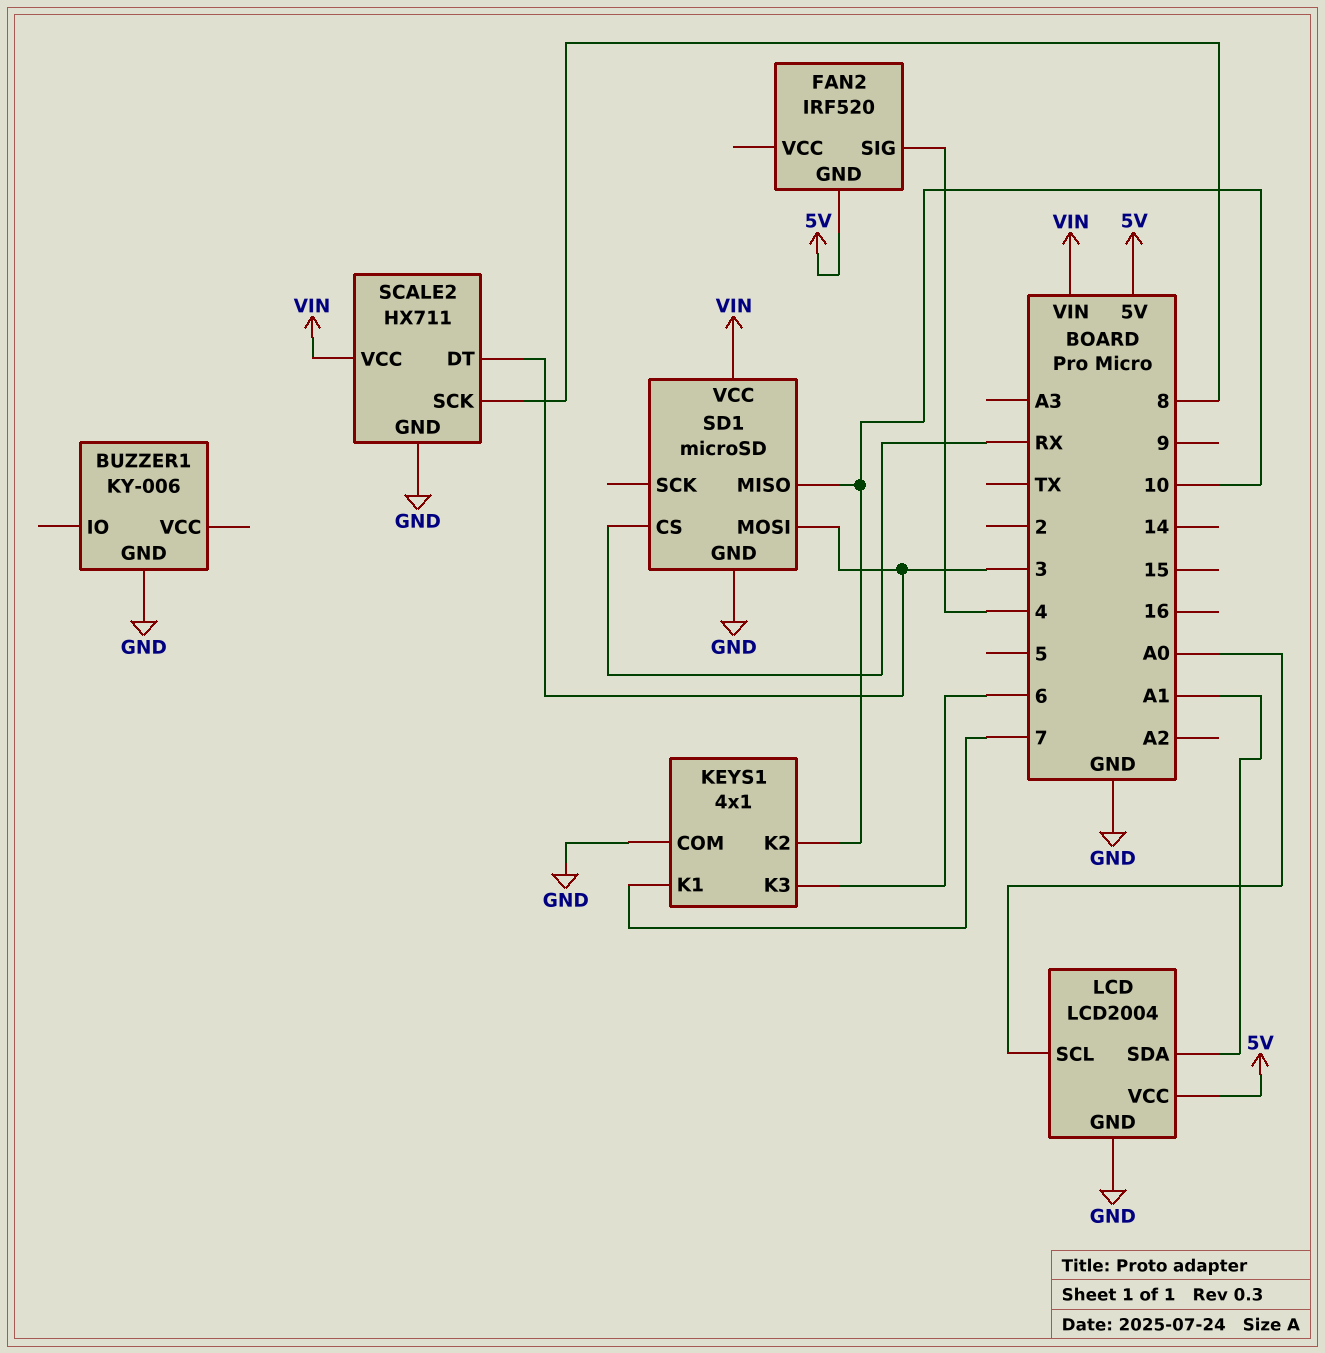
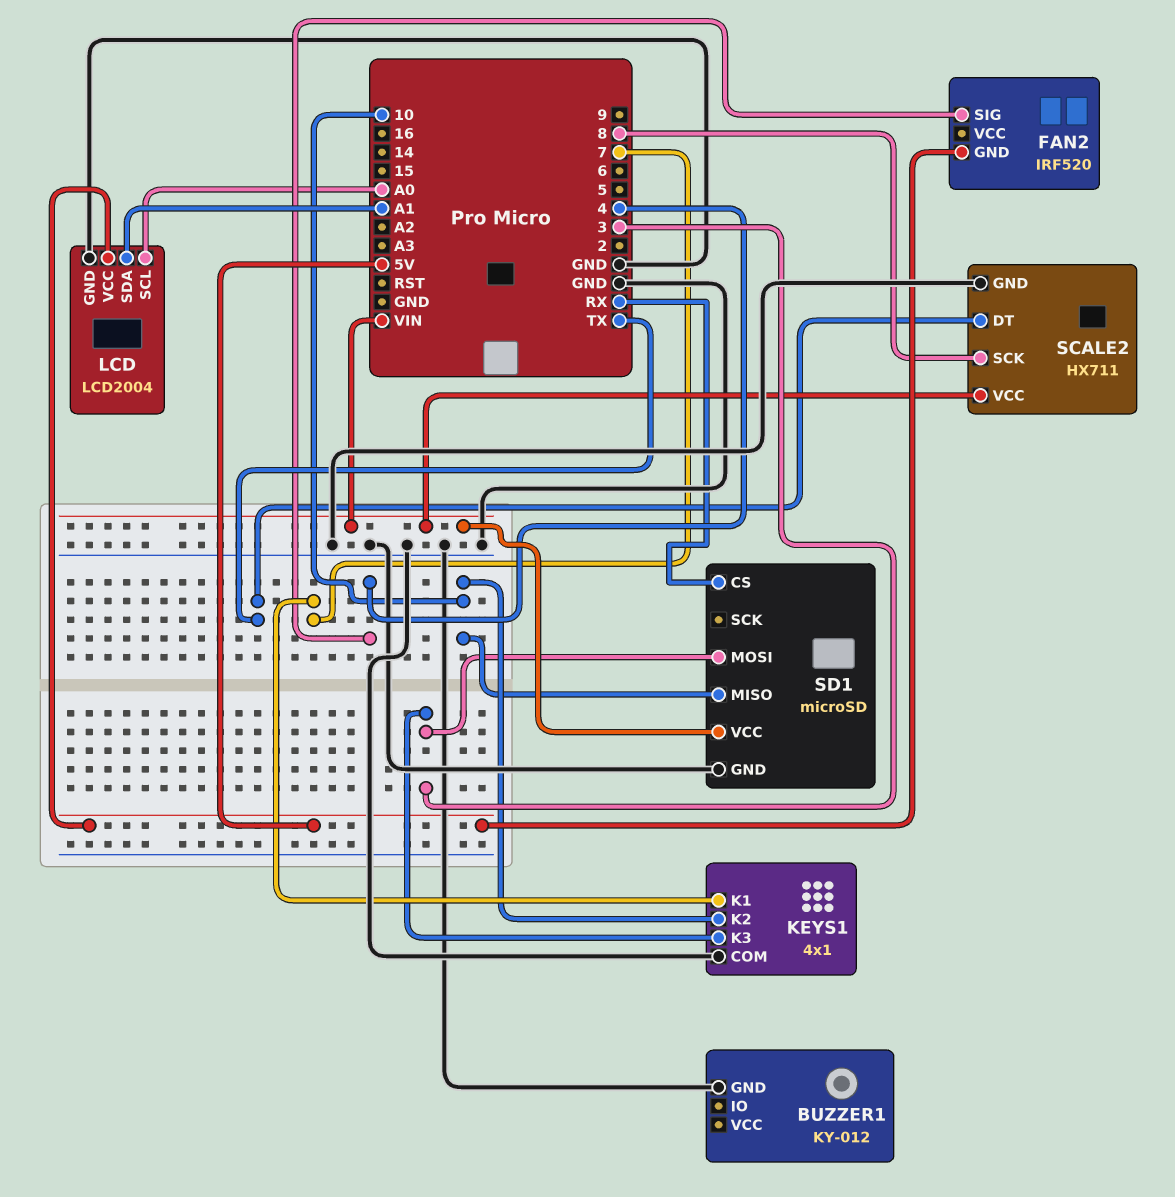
BUZZER1: KY-006 -> KY-012
KEYS1 pin K3: 6 -> 3
SCALE2 pin DT: 3 -> TX

